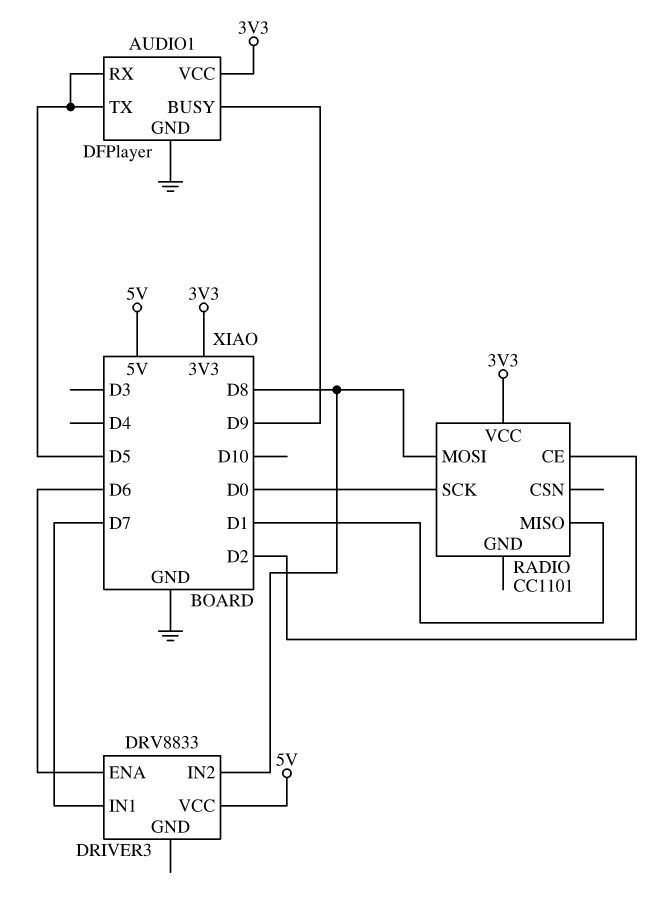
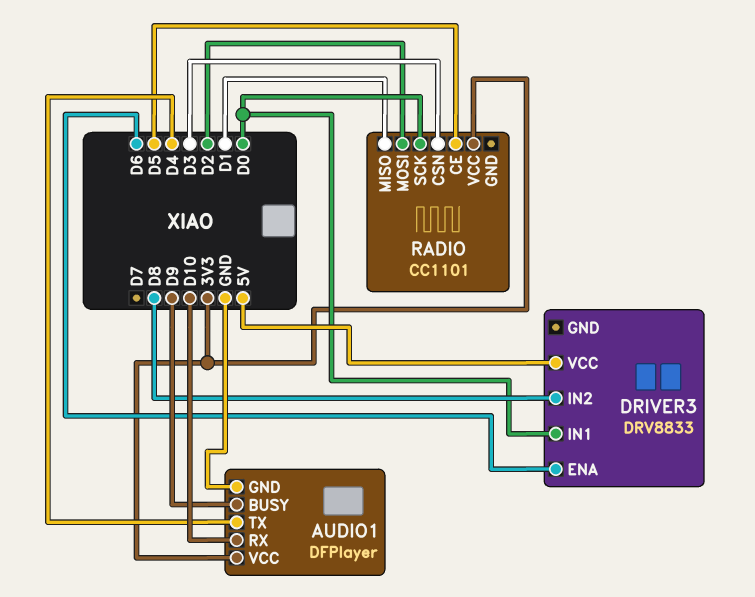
AUDIO1 pin RX: D5 -> D10
AUDIO1 pin TX: D5 -> D4
DRIVER3 pin IN1: D7 -> D0
RADIO pin CE: D2 -> D5
RADIO pin CSN: none -> D3
RADIO pin MOSI: D8 -> D2

